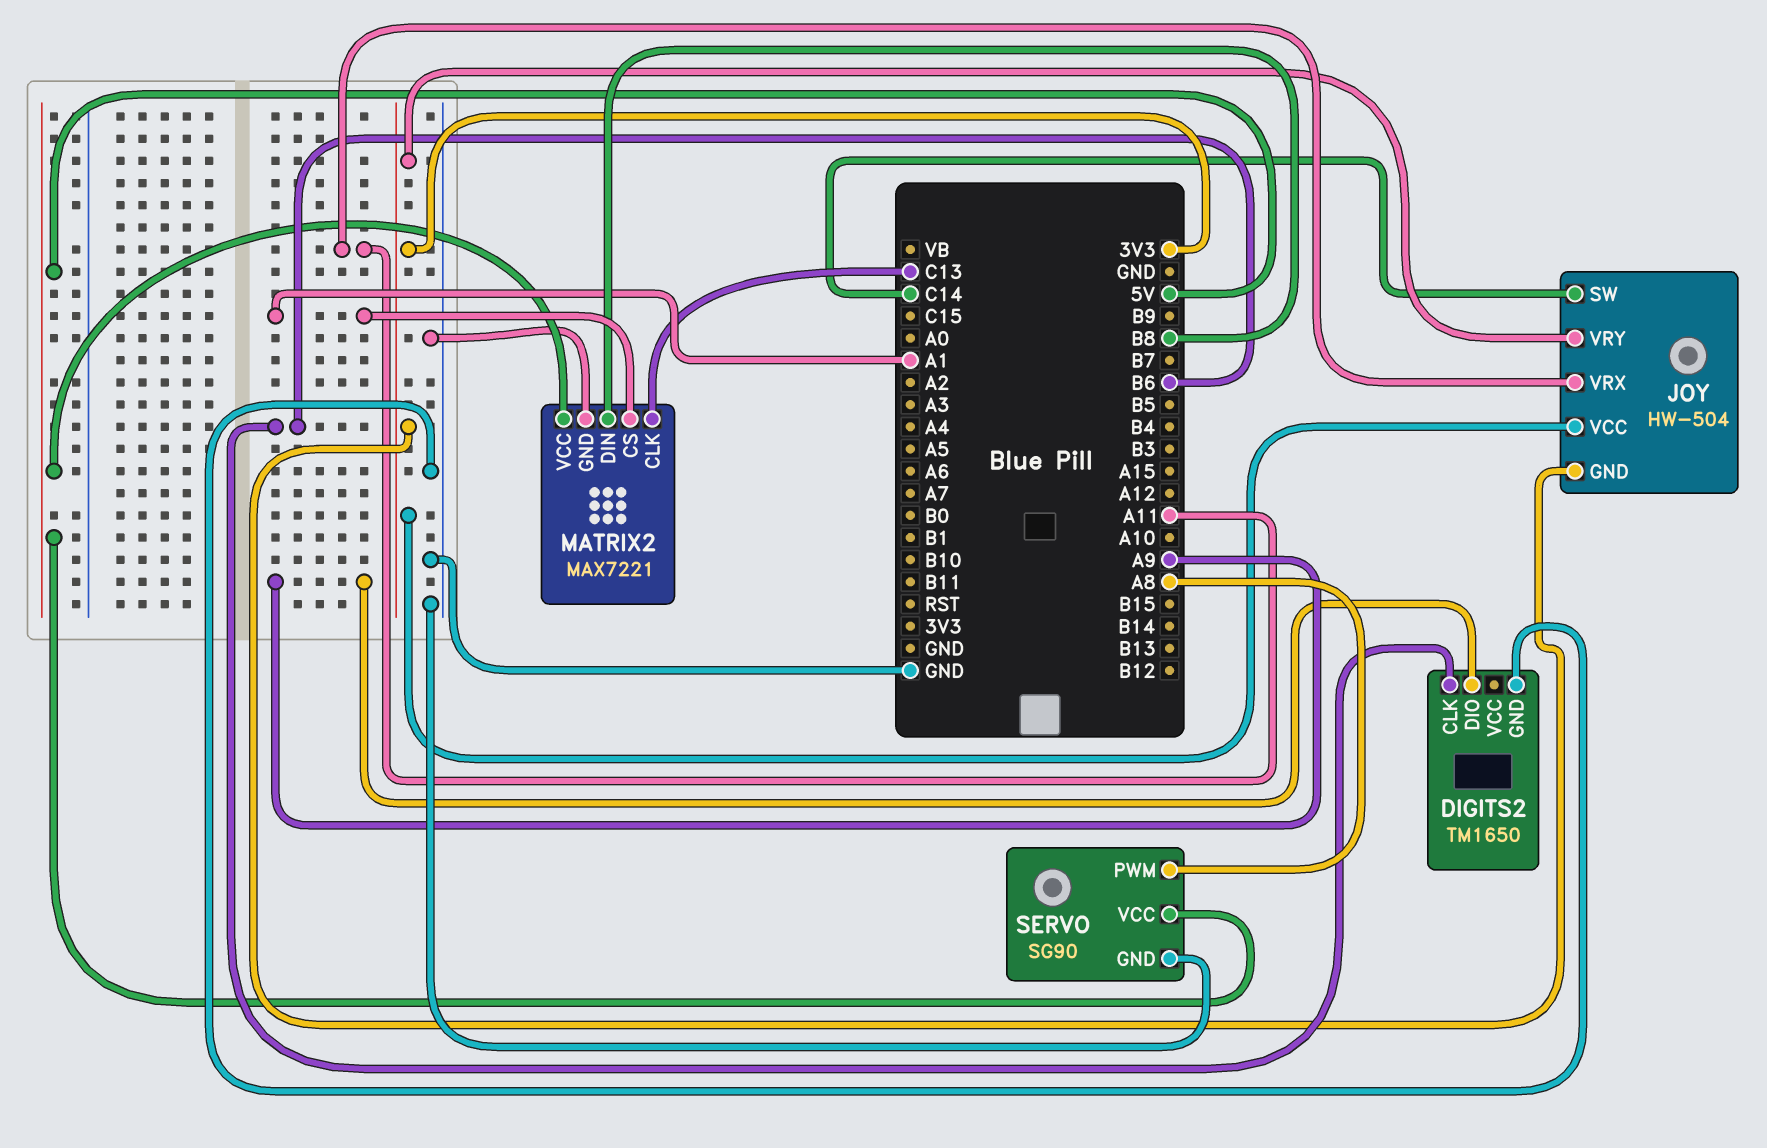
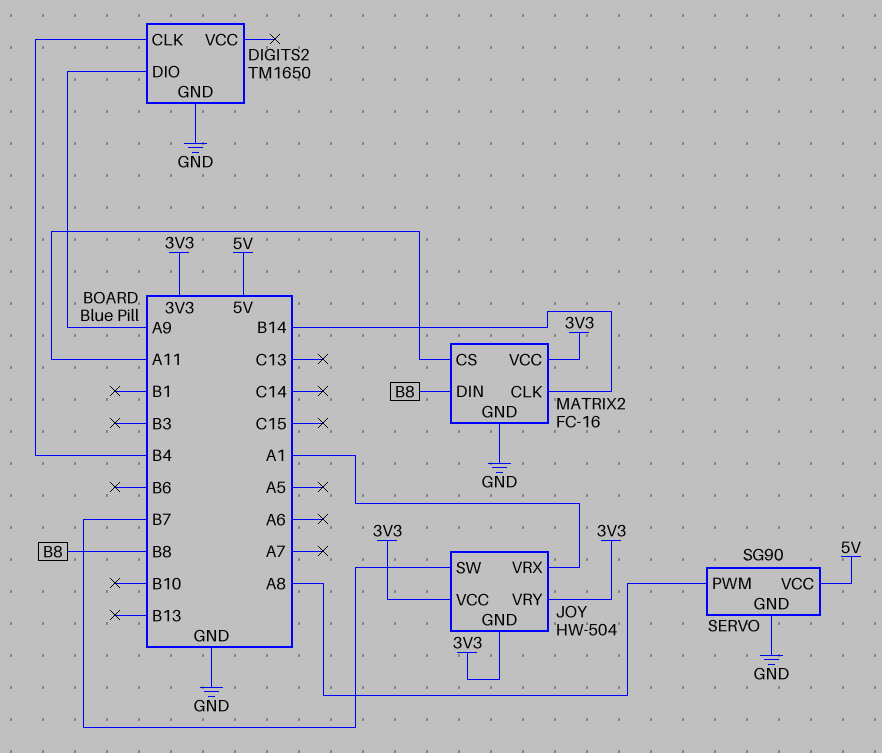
DIGITS2 pin CLK: B6 -> B4
JOY pin SW: C14 -> B7
JOY pin VRX: A11 -> A1
MATRIX2: MAX7221 -> FC-16
MATRIX2 pin CLK: C13 -> B14
MATRIX2 pin CS: A1 -> A11
MATRIX2 pin VCC: 5V -> 3V3

